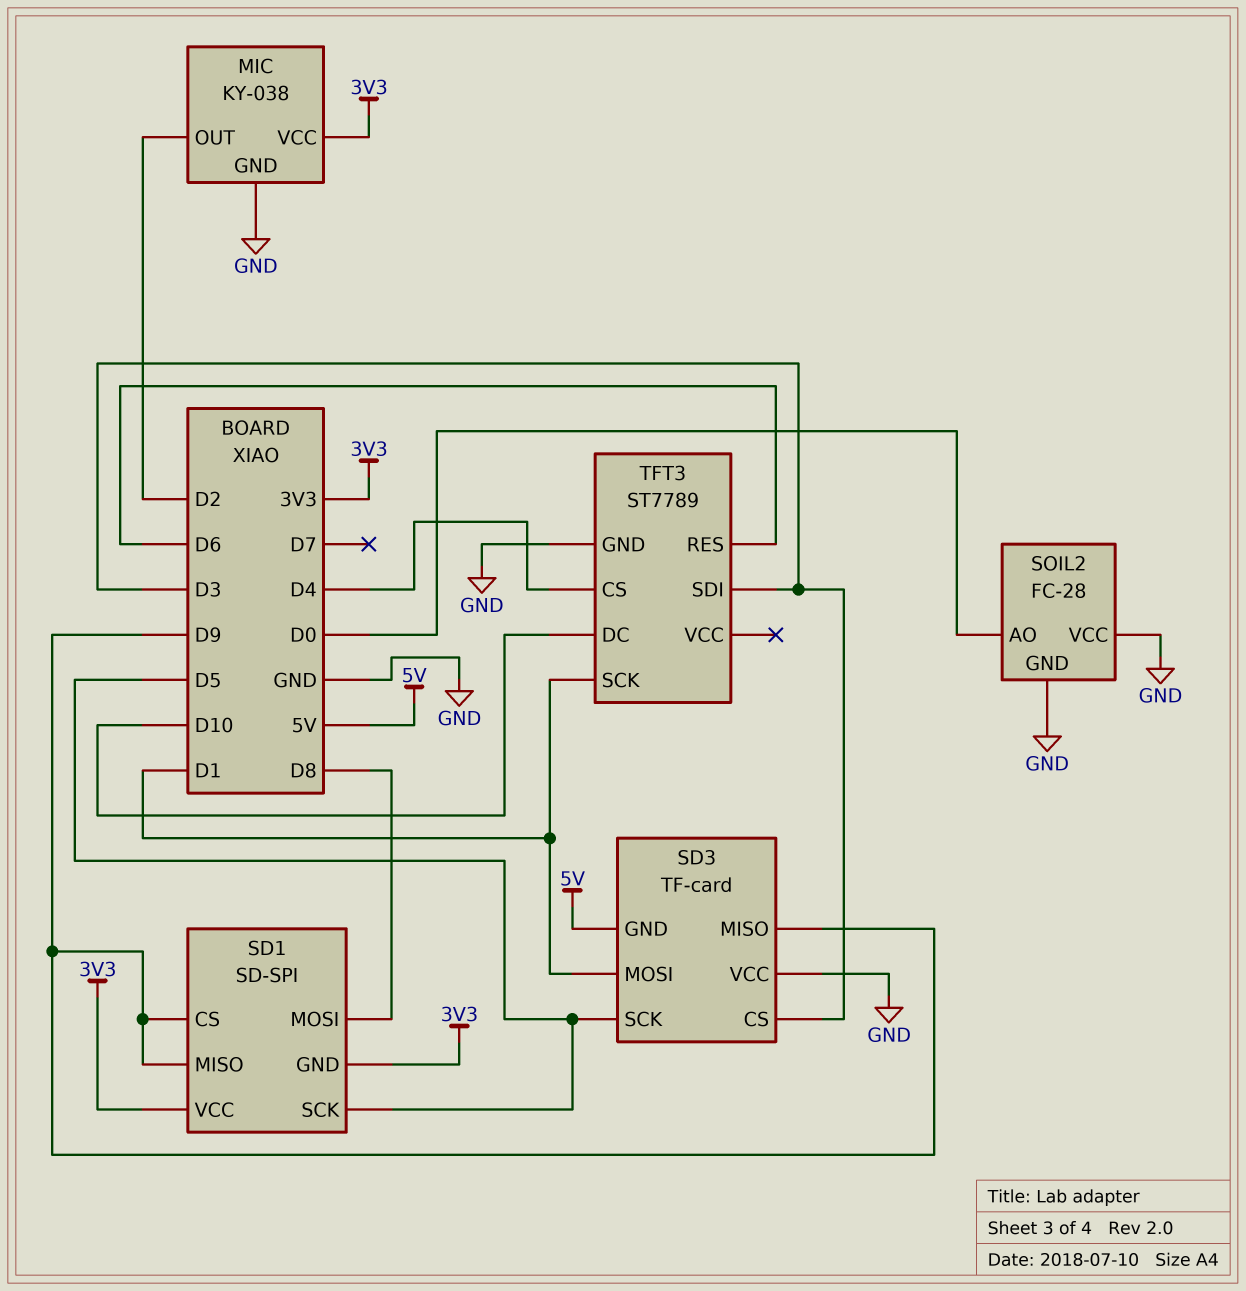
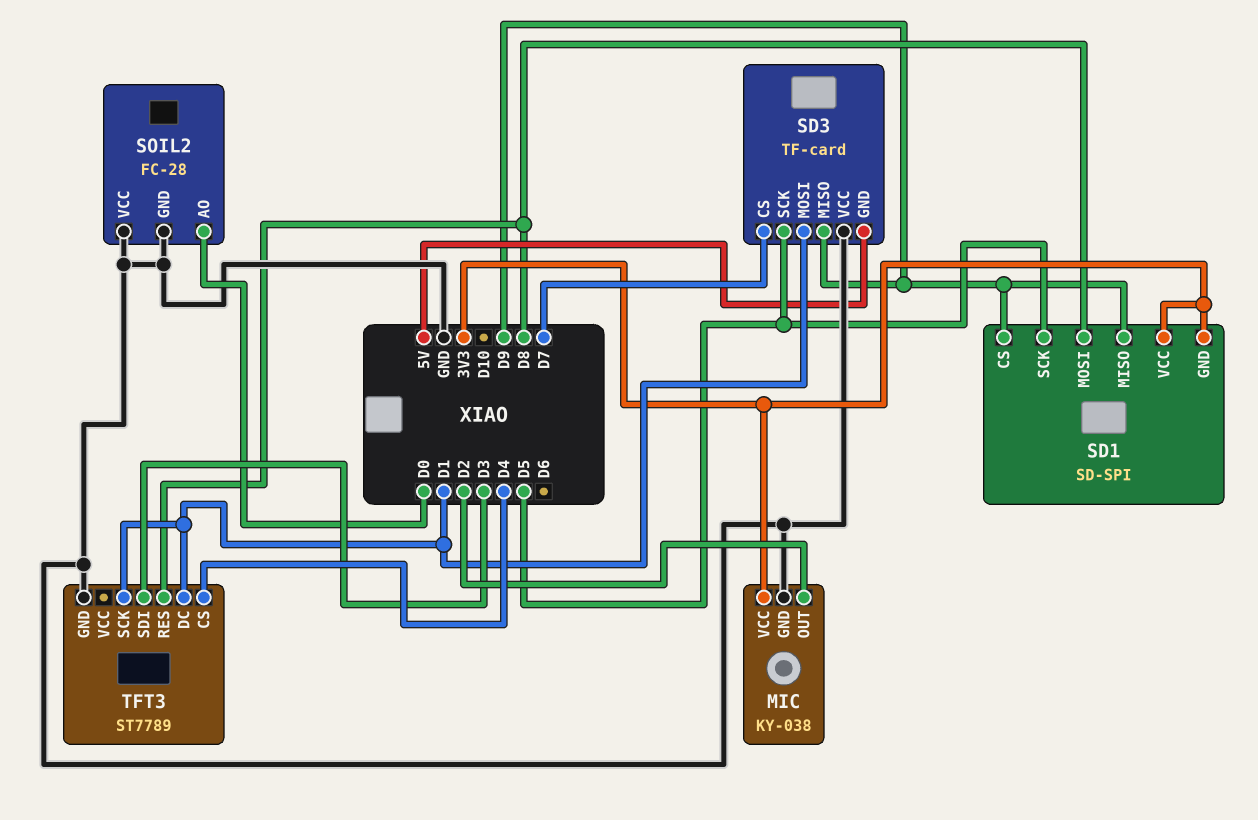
SD3 pin CS: D3 -> D7
TFT3 pin DC: D10 -> D1
TFT3 pin RES: D6 -> D8

